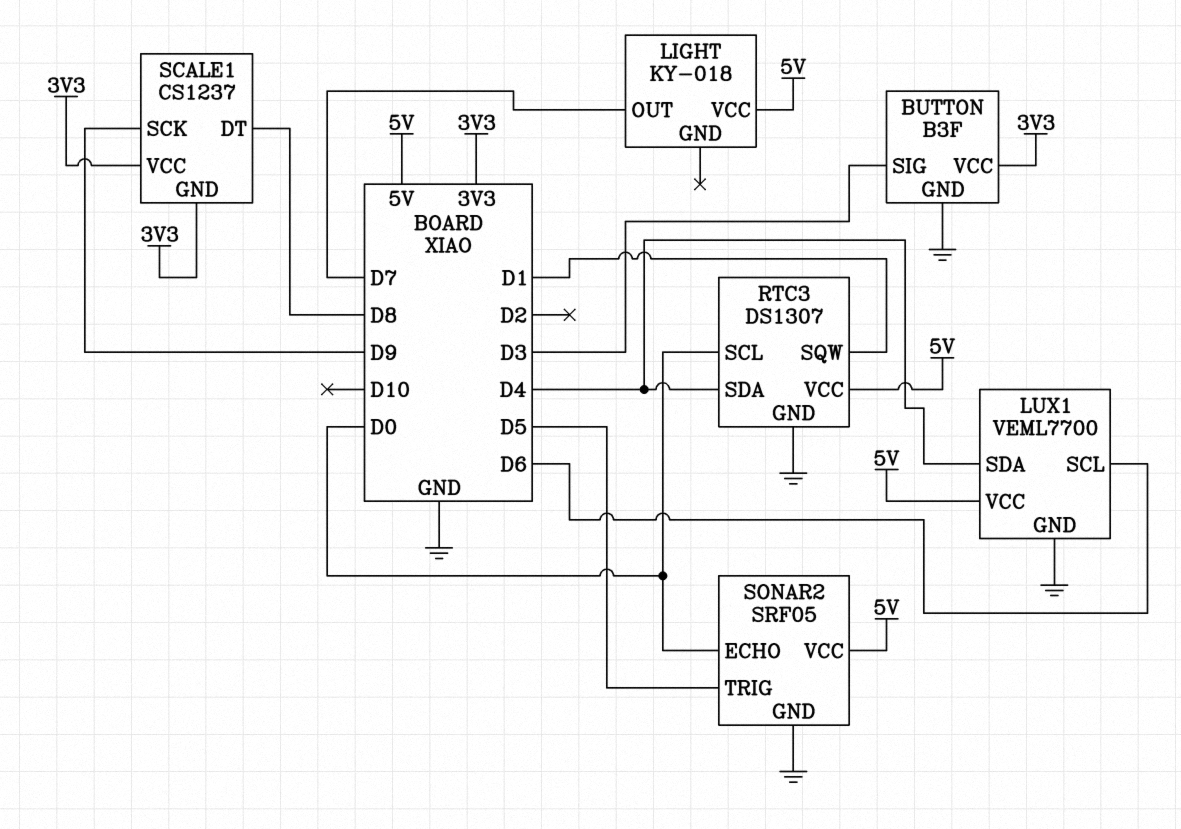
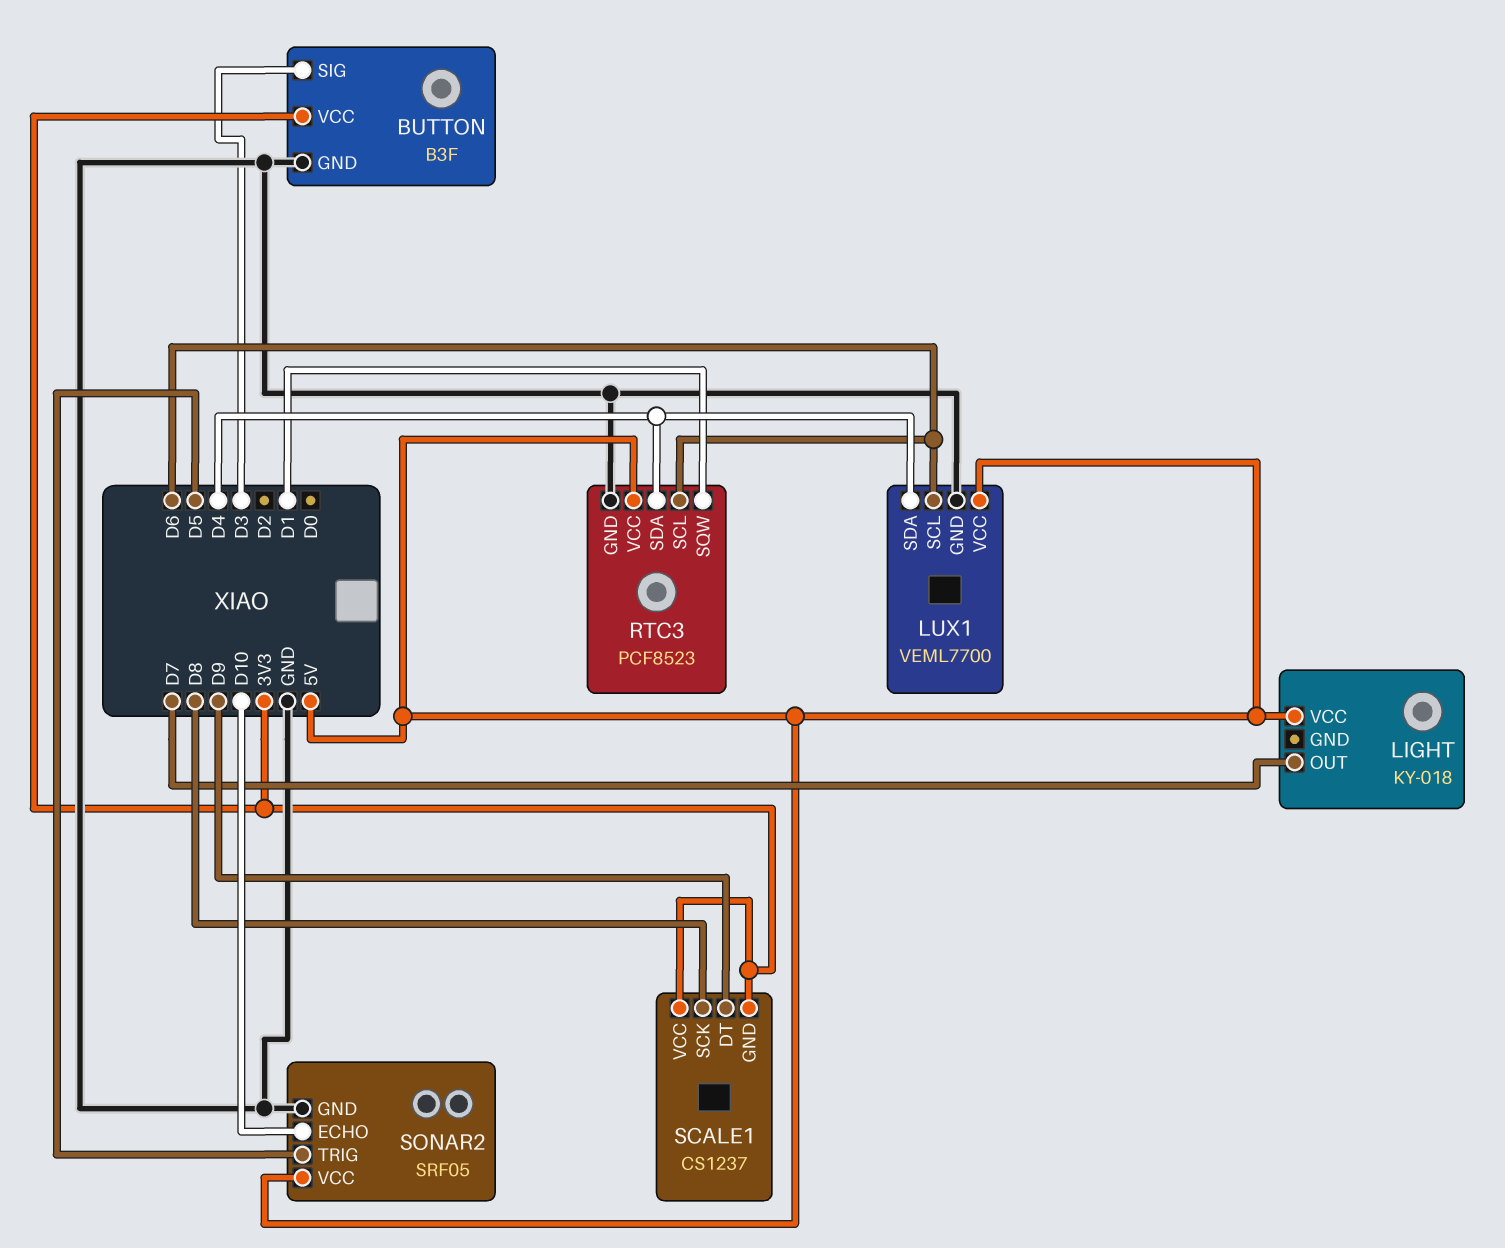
RTC3: DS1307 -> PCF8523
RTC3 pin SCL: D0 -> D6
SCALE1 pin DT: D8 -> D9
SCALE1 pin SCK: D9 -> D8
SONAR2 pin ECHO: D0 -> D10

